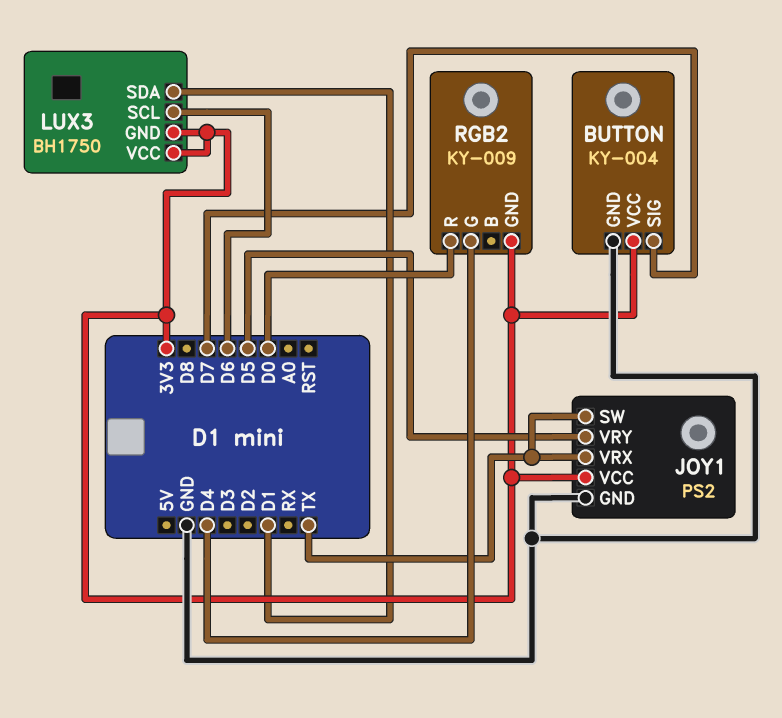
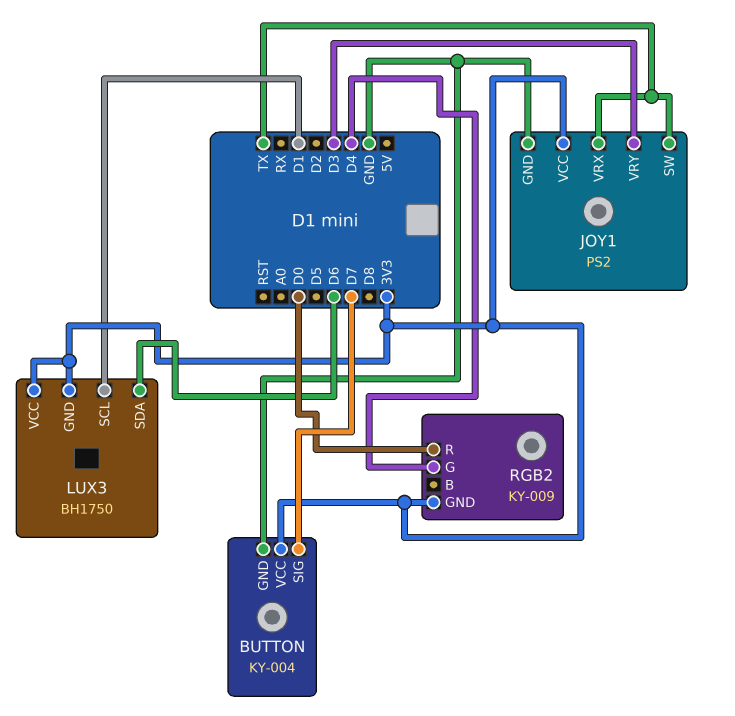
JOY1 pin VRY: D5 -> D3
LUX3 pin SCL: D6 -> D1
LUX3 pin SDA: D1 -> D6

